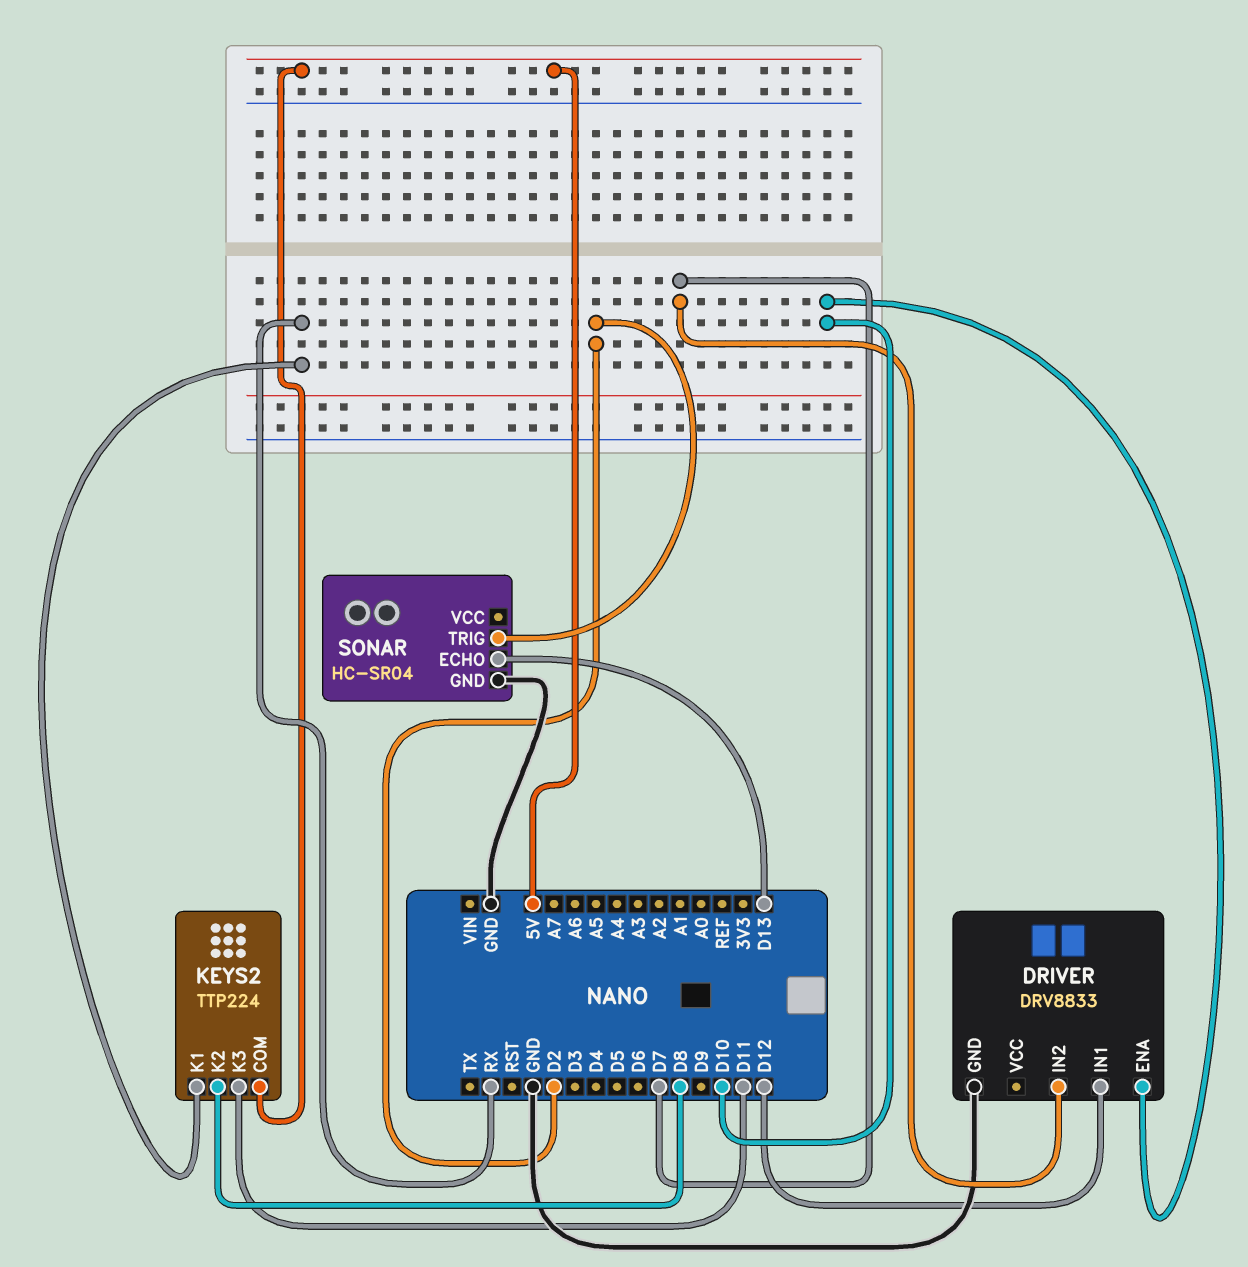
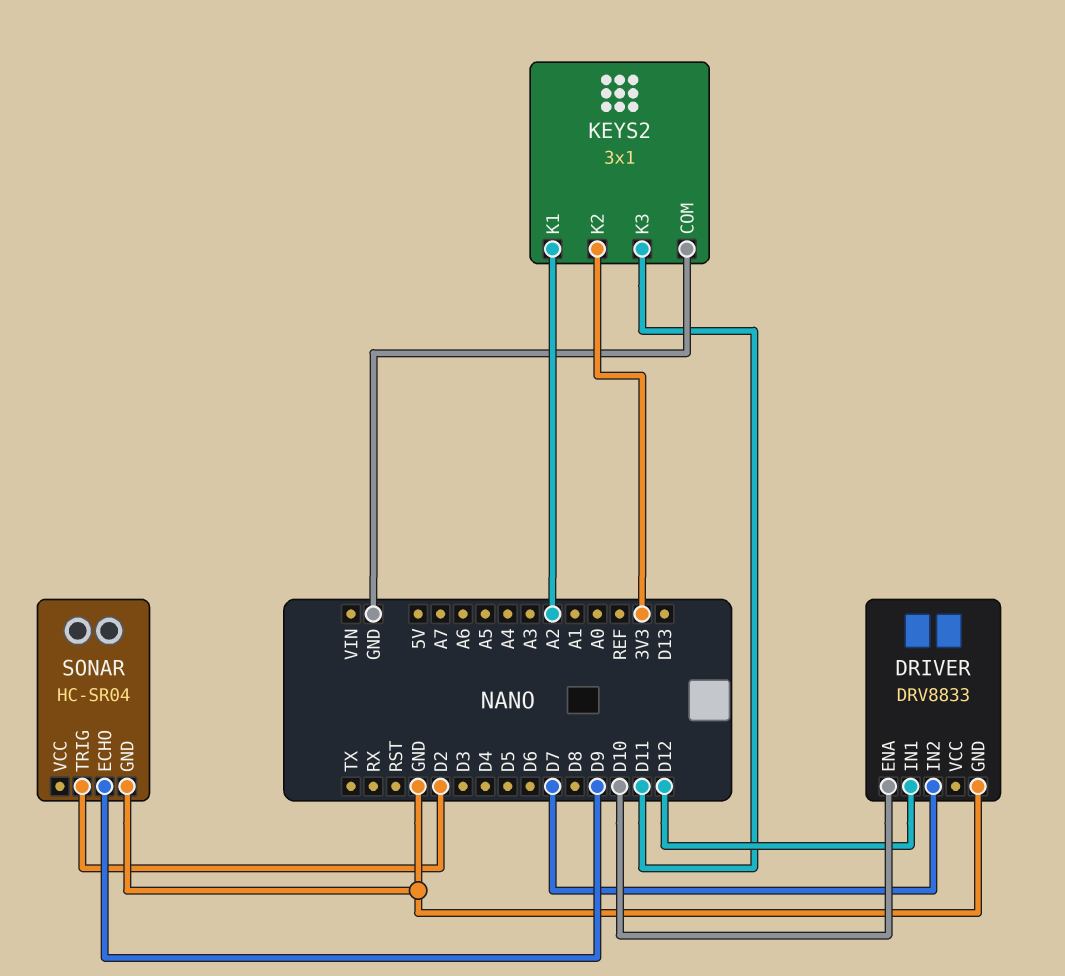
KEYS2: TTP224 -> 3x1
KEYS2 pin COM: 5V -> GND
KEYS2 pin K1: RX -> A2
KEYS2 pin K2: D8 -> 3V3
SONAR pin ECHO: D13 -> D9

